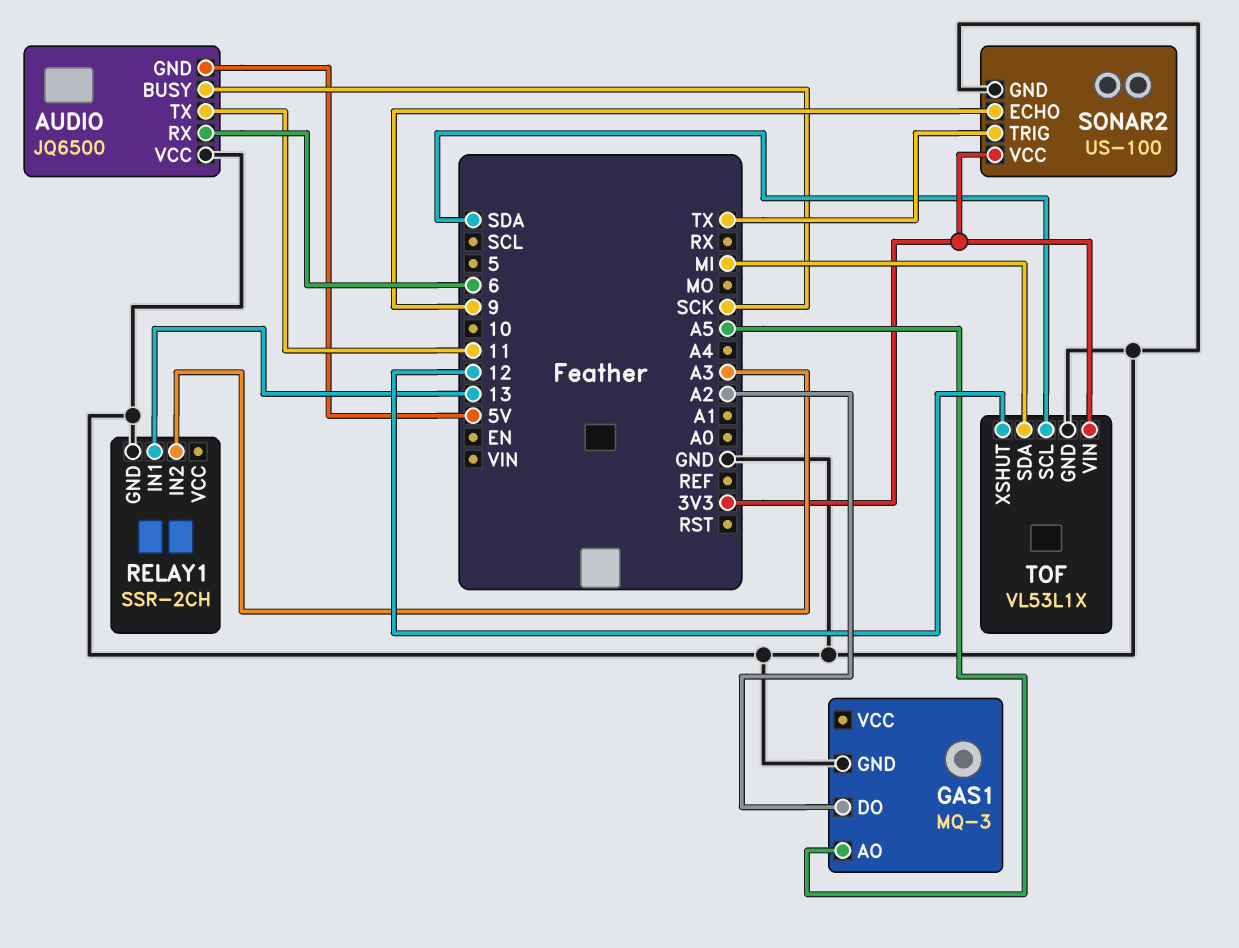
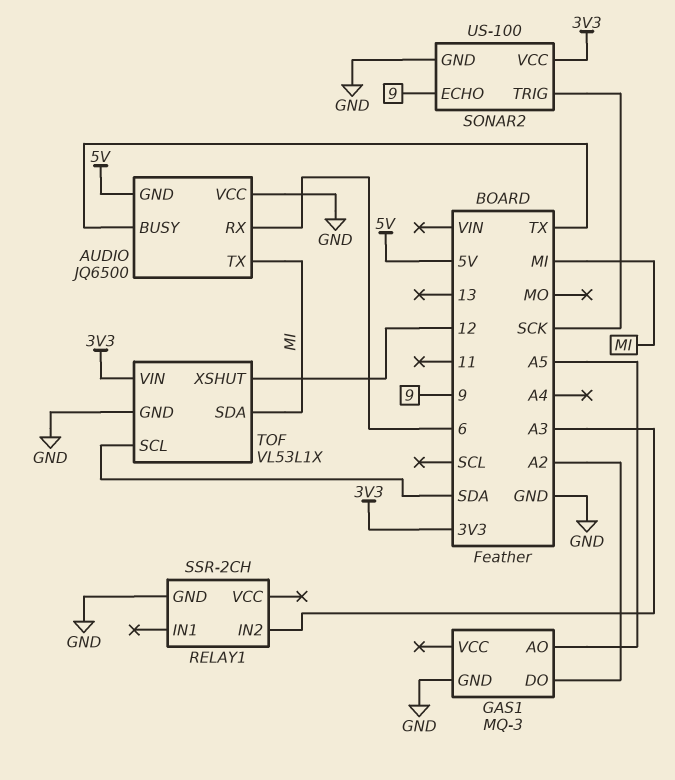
AUDIO pin BUSY: SCK -> TX
AUDIO pin TX: 11 -> MI
RELAY1 pin IN1: 13 -> none
SONAR2 pin TRIG: TX -> SCK

